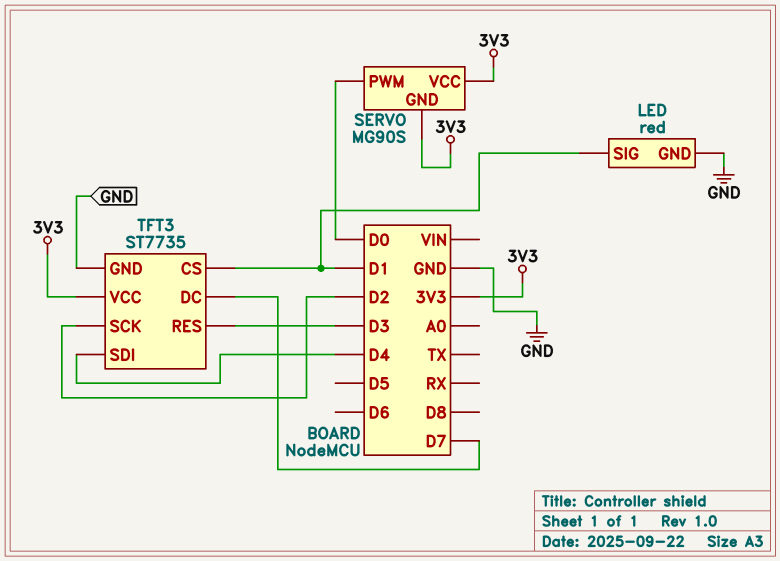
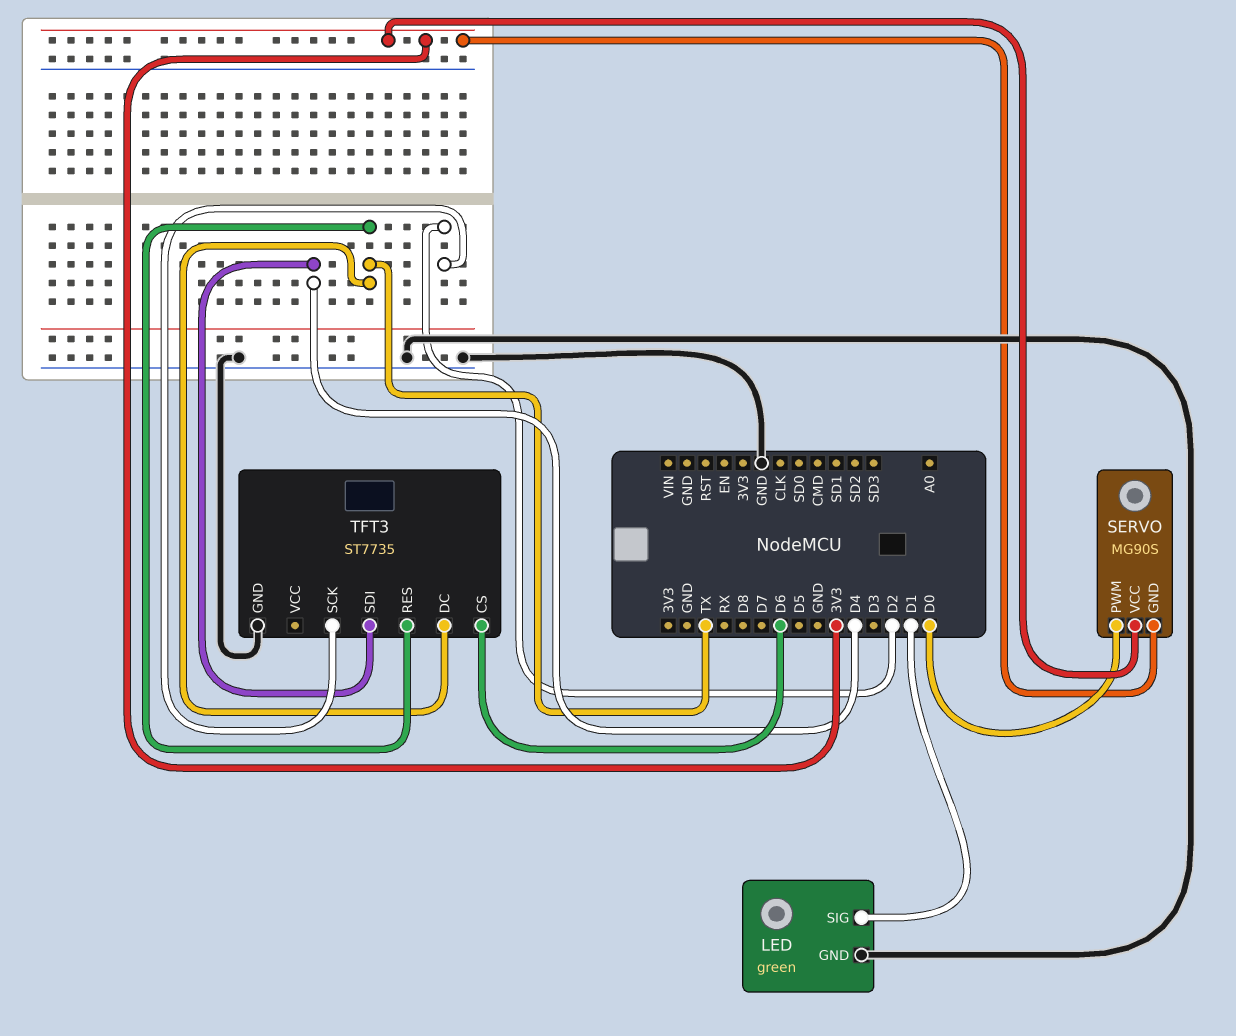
LED: red -> green
TFT3 pin CS: D1 -> D6
TFT3 pin DC: D7 -> TX
TFT3 pin RES: D3 -> TX
TFT3 pin VCC: 3V3 -> none

